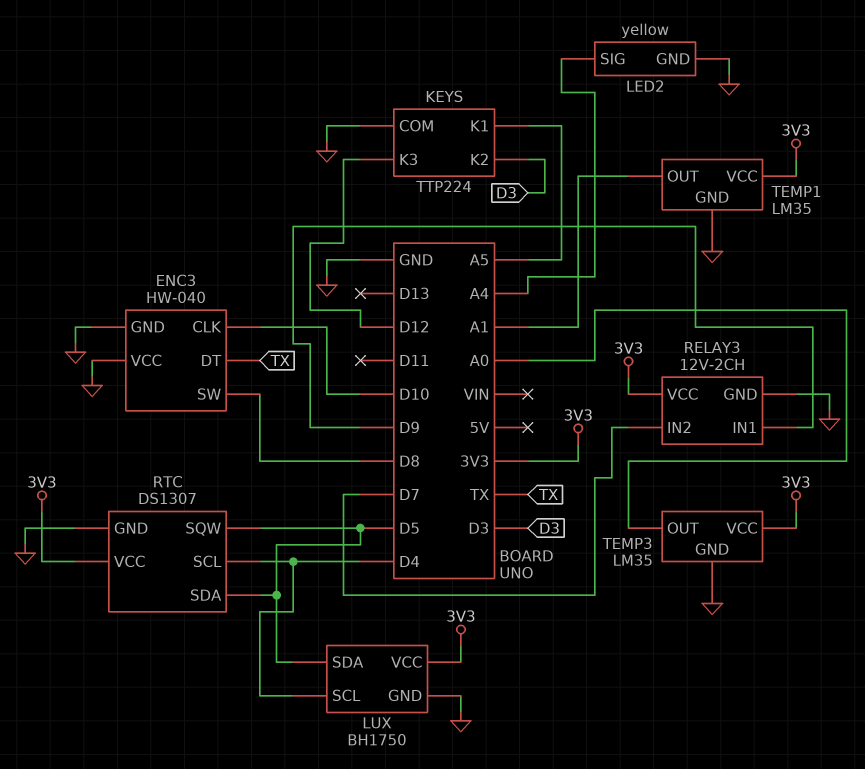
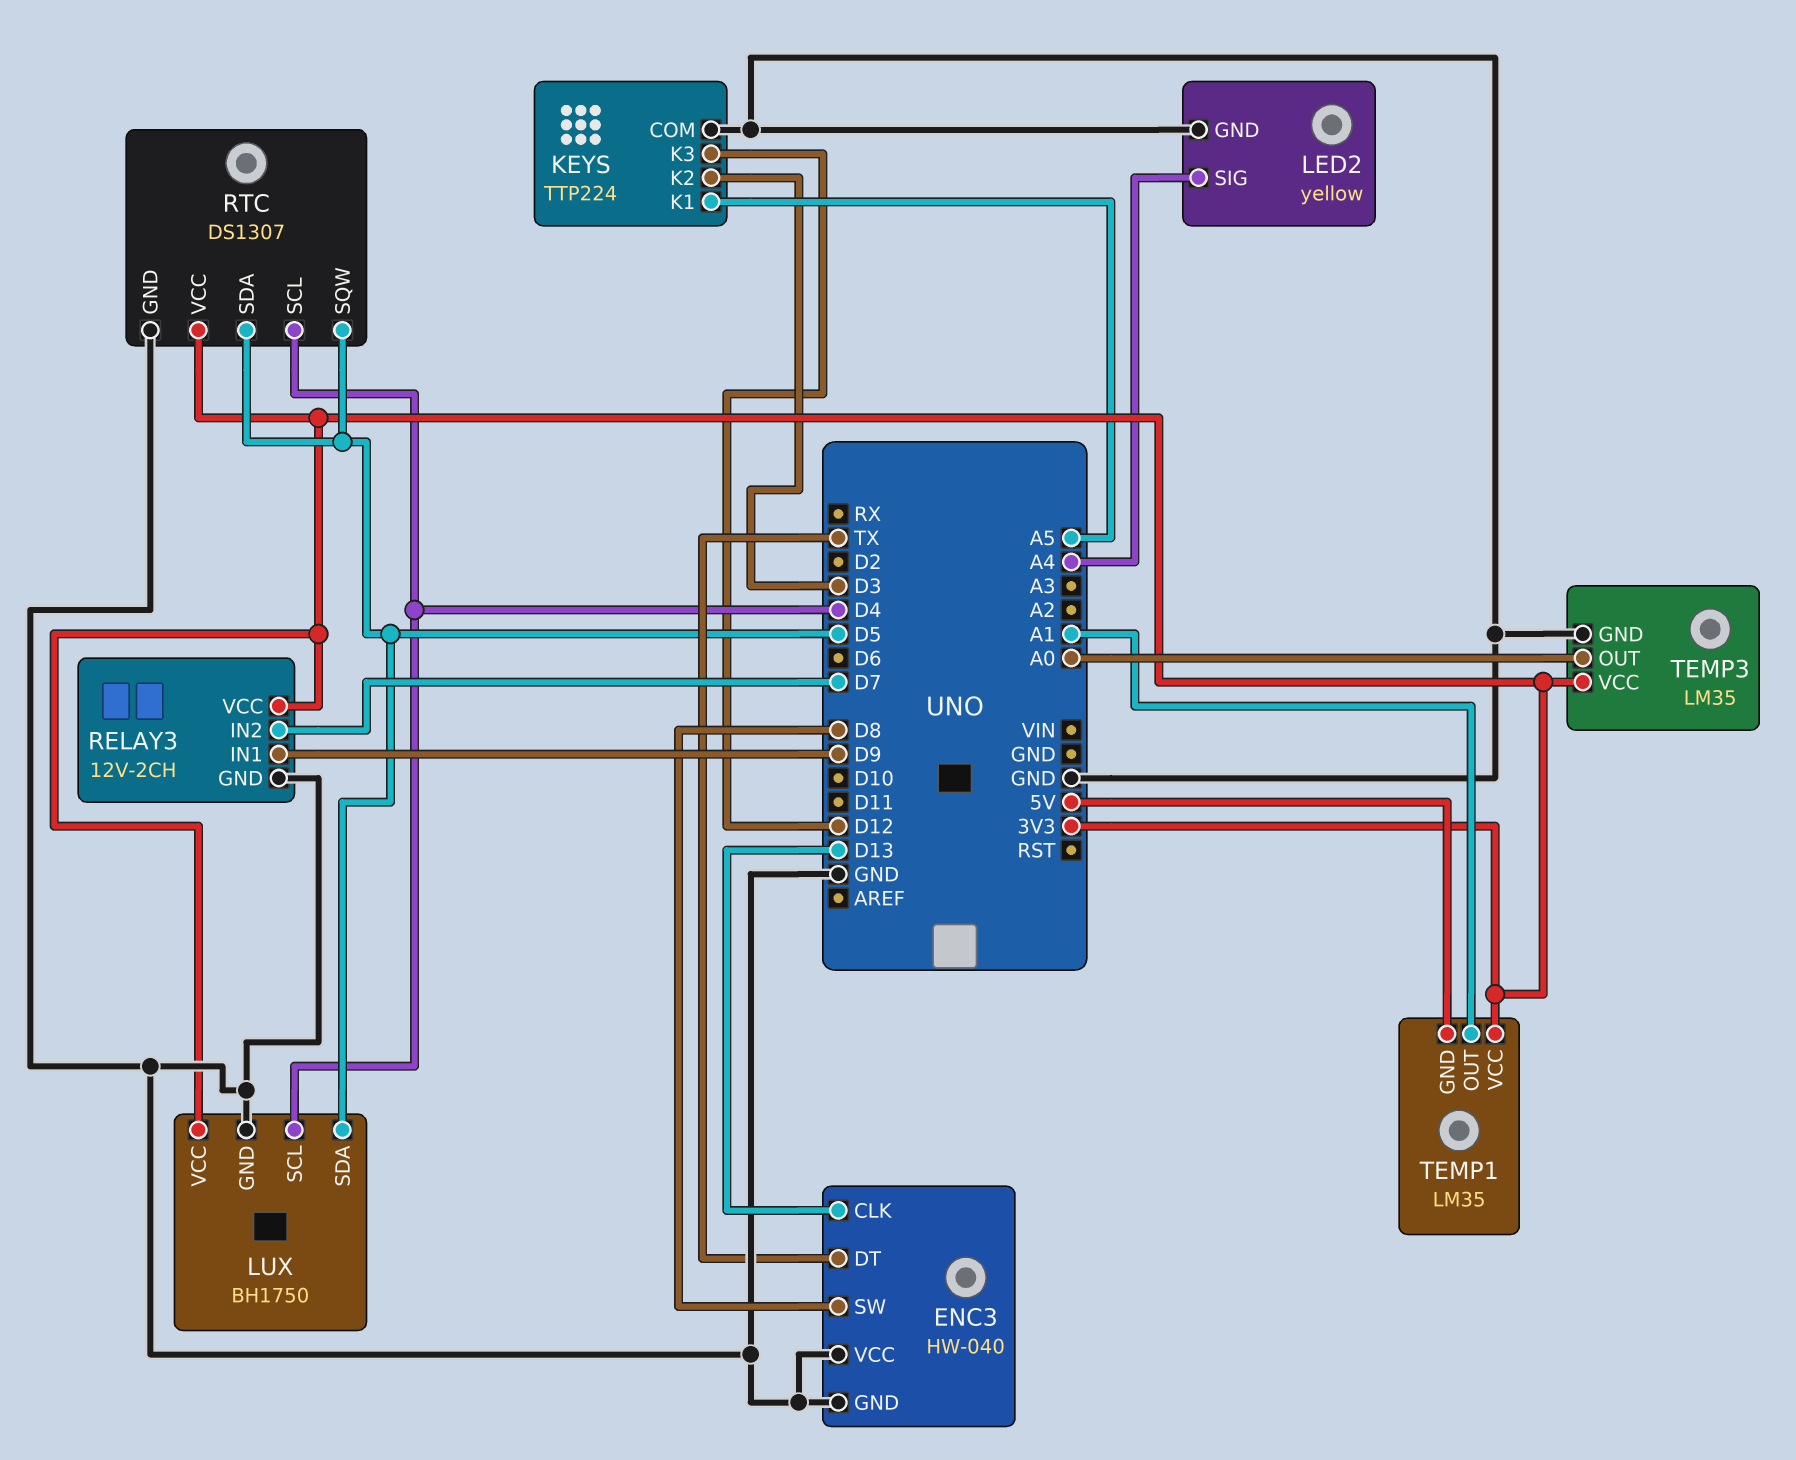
ENC3 pin CLK: D10 -> D13
TEMP1 pin GND: GND -> 5V

